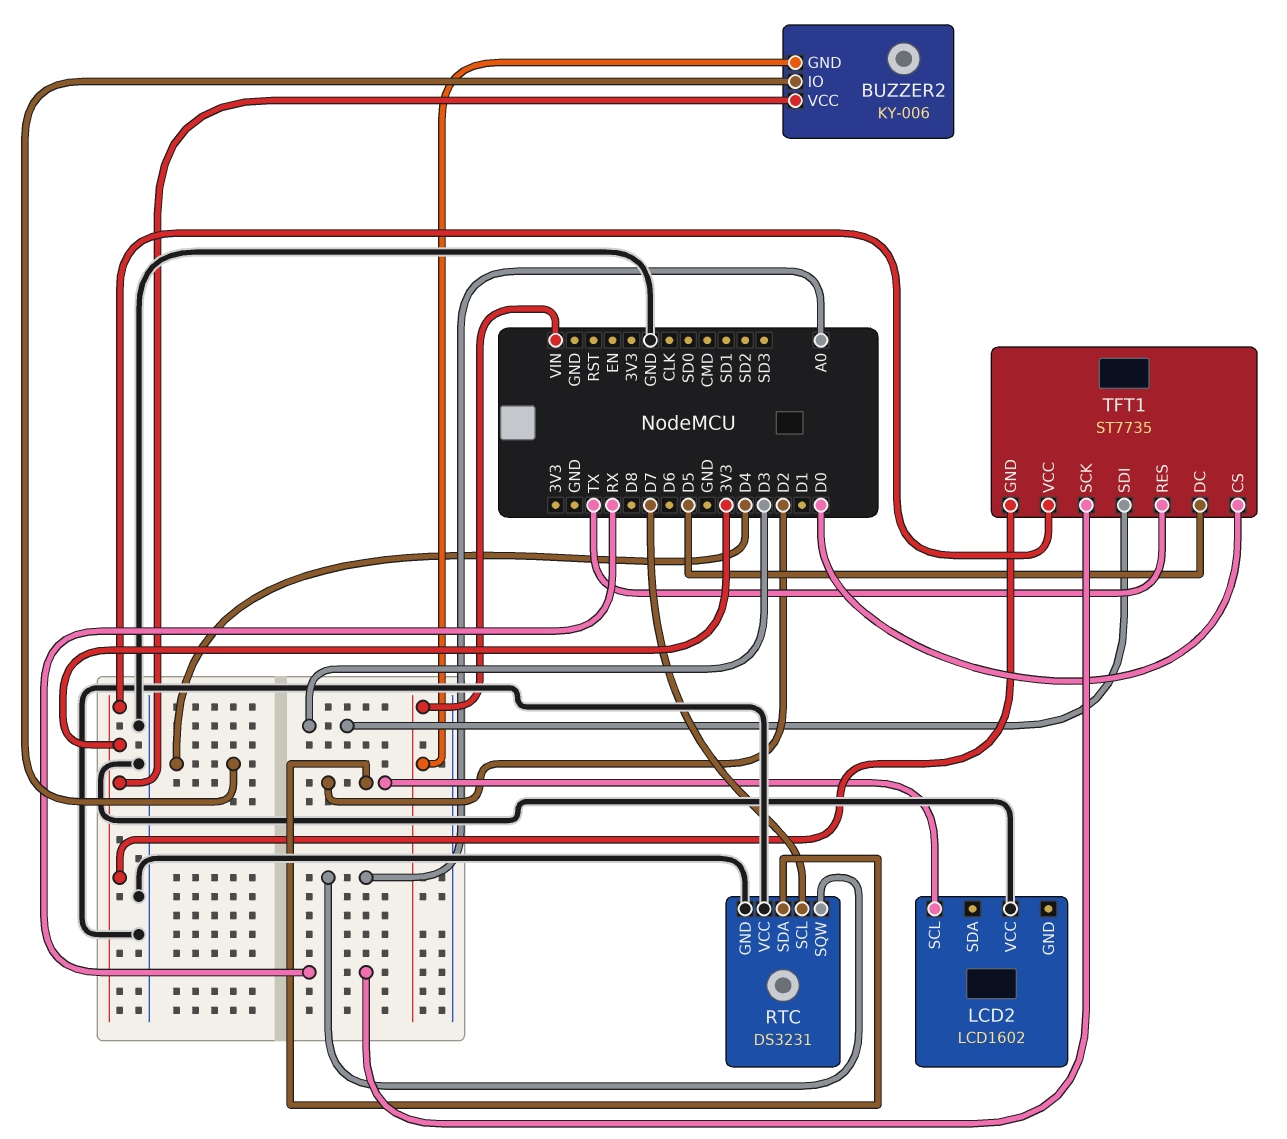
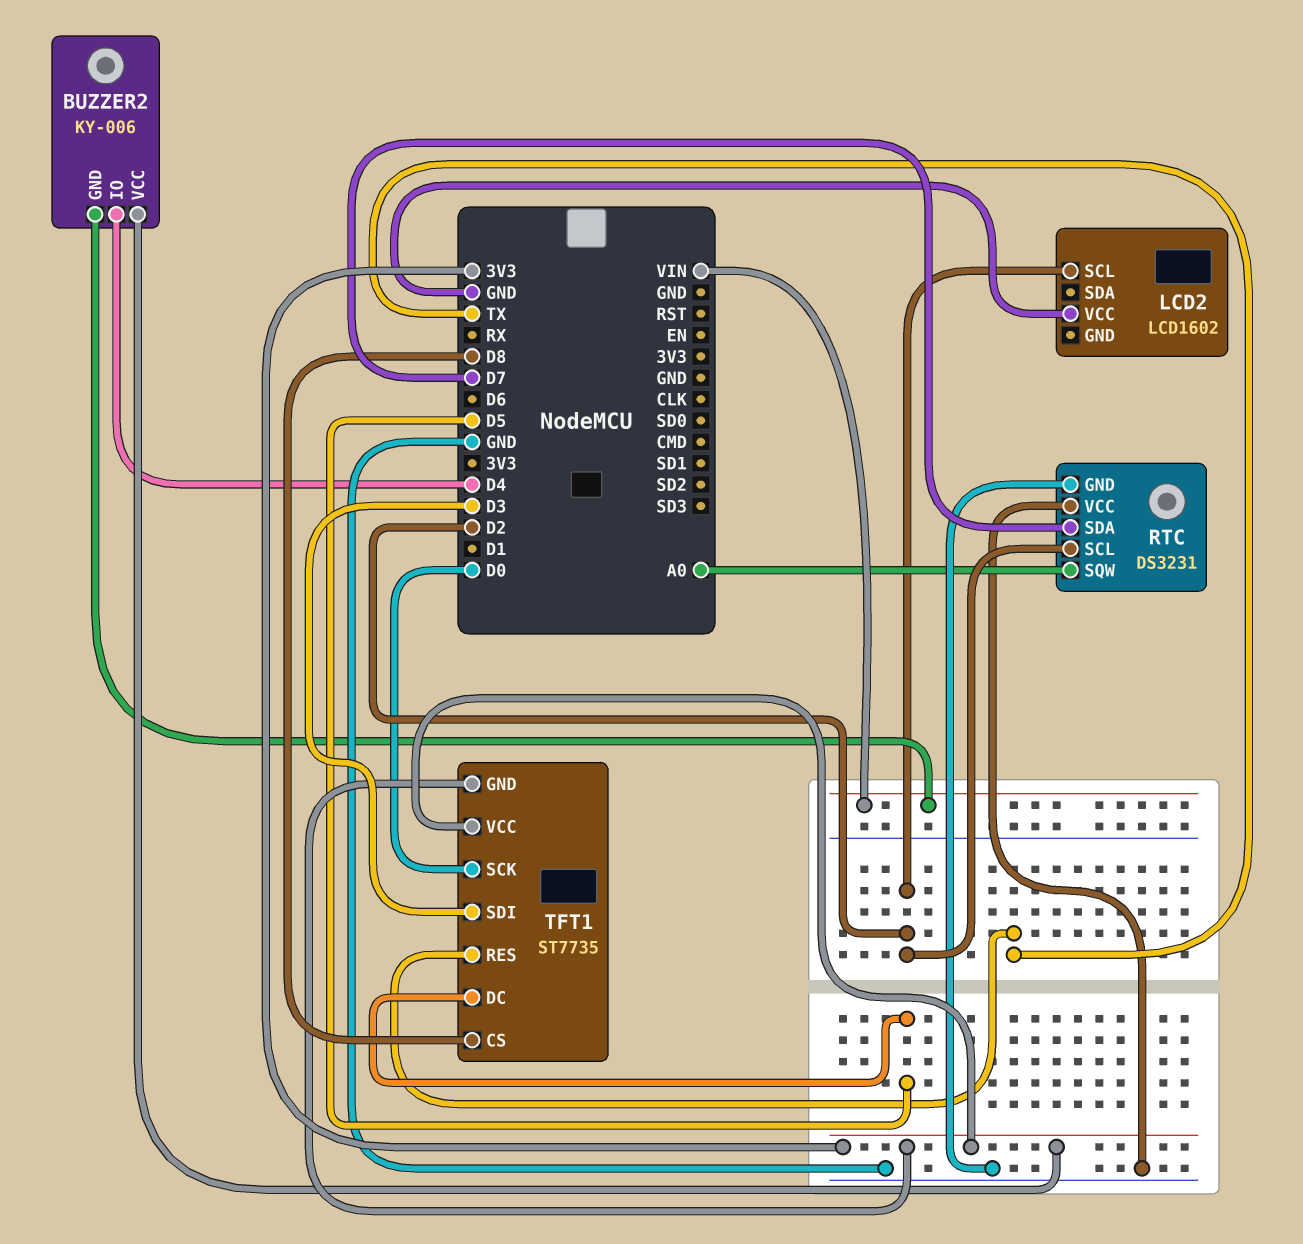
RTC pin SCL: D7 -> D2
RTC pin SDA: D2 -> D7
TFT1 pin CS: D0 -> D8
TFT1 pin SCK: RX -> D0

